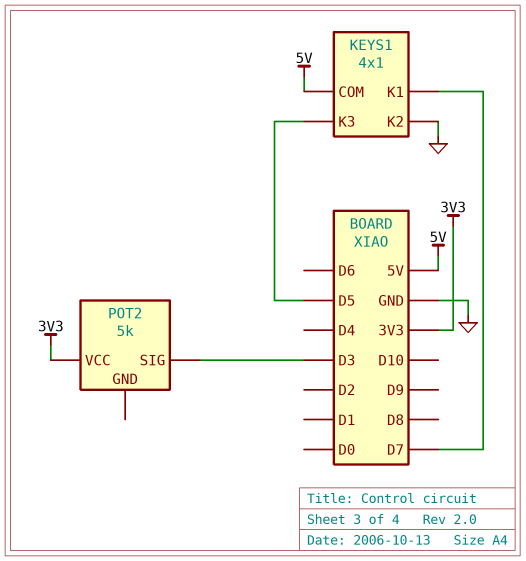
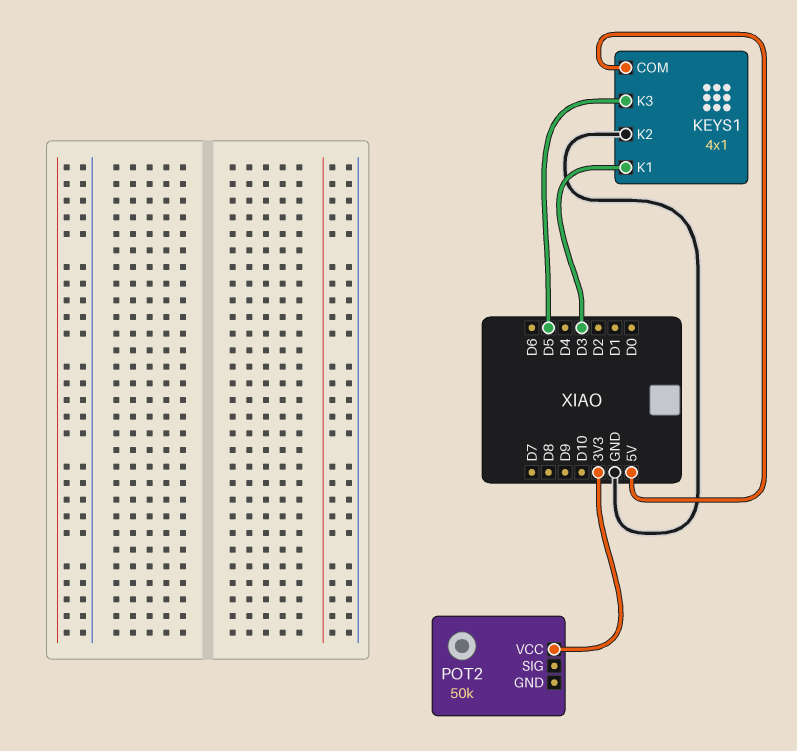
KEYS1 pin K1: D7 -> D3
POT2: 5k -> 50k
POT2 pin SIG: D3 -> none

